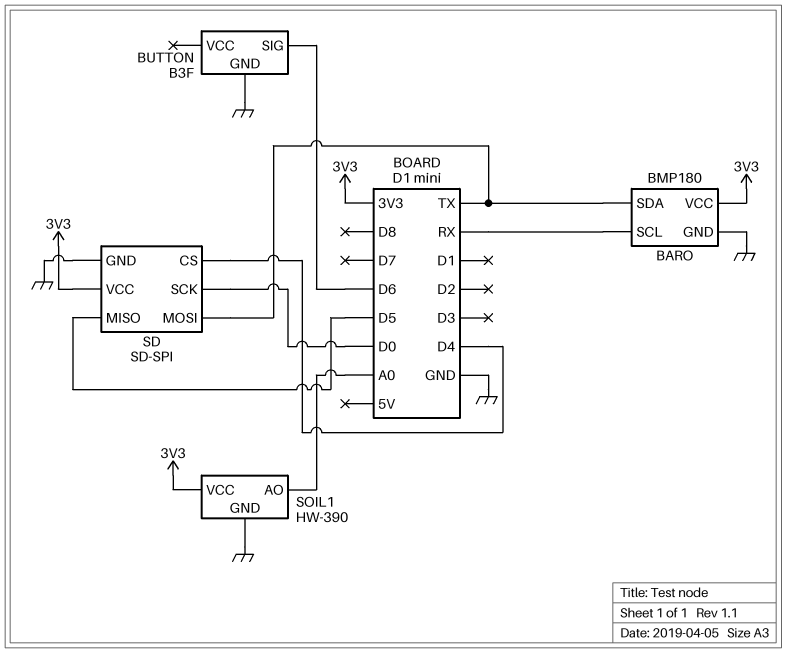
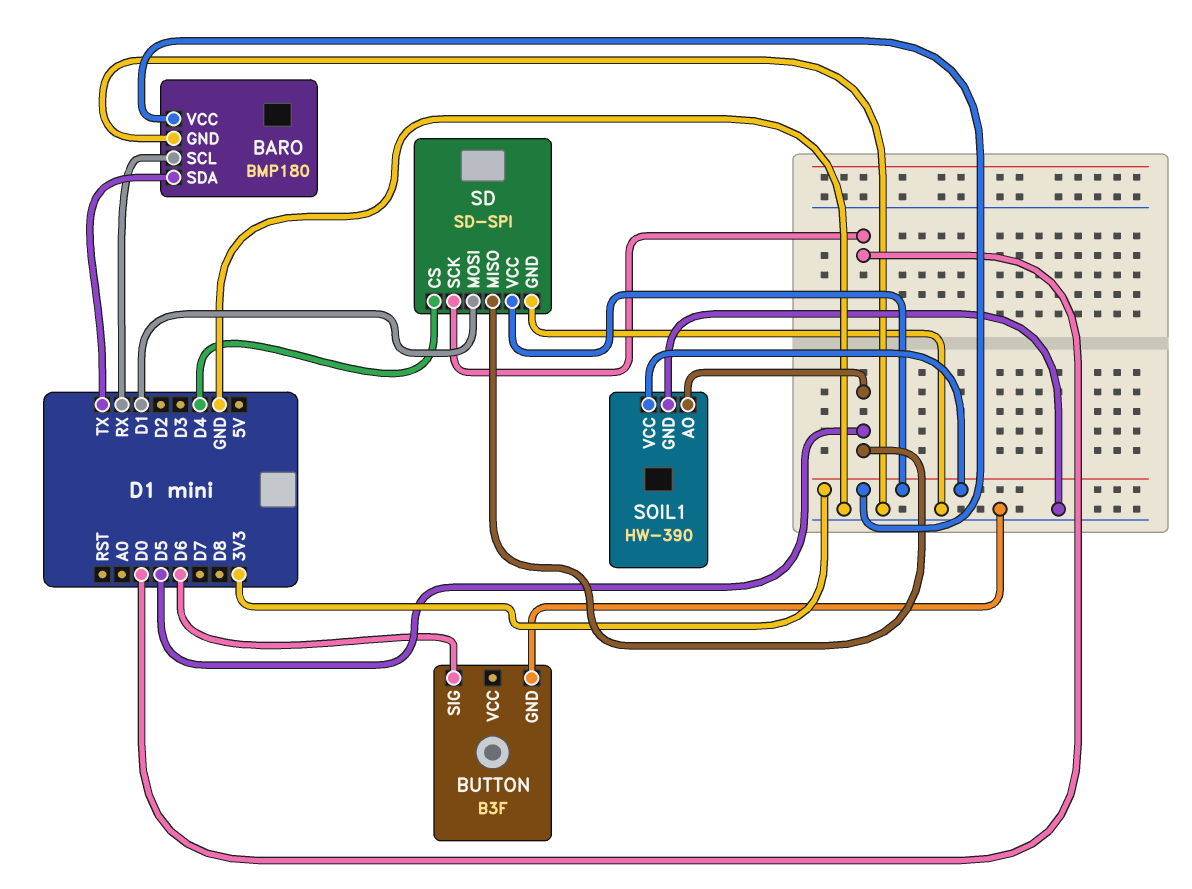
SD pin MOSI: TX -> D1
SOIL1 pin AO: A0 -> D5

